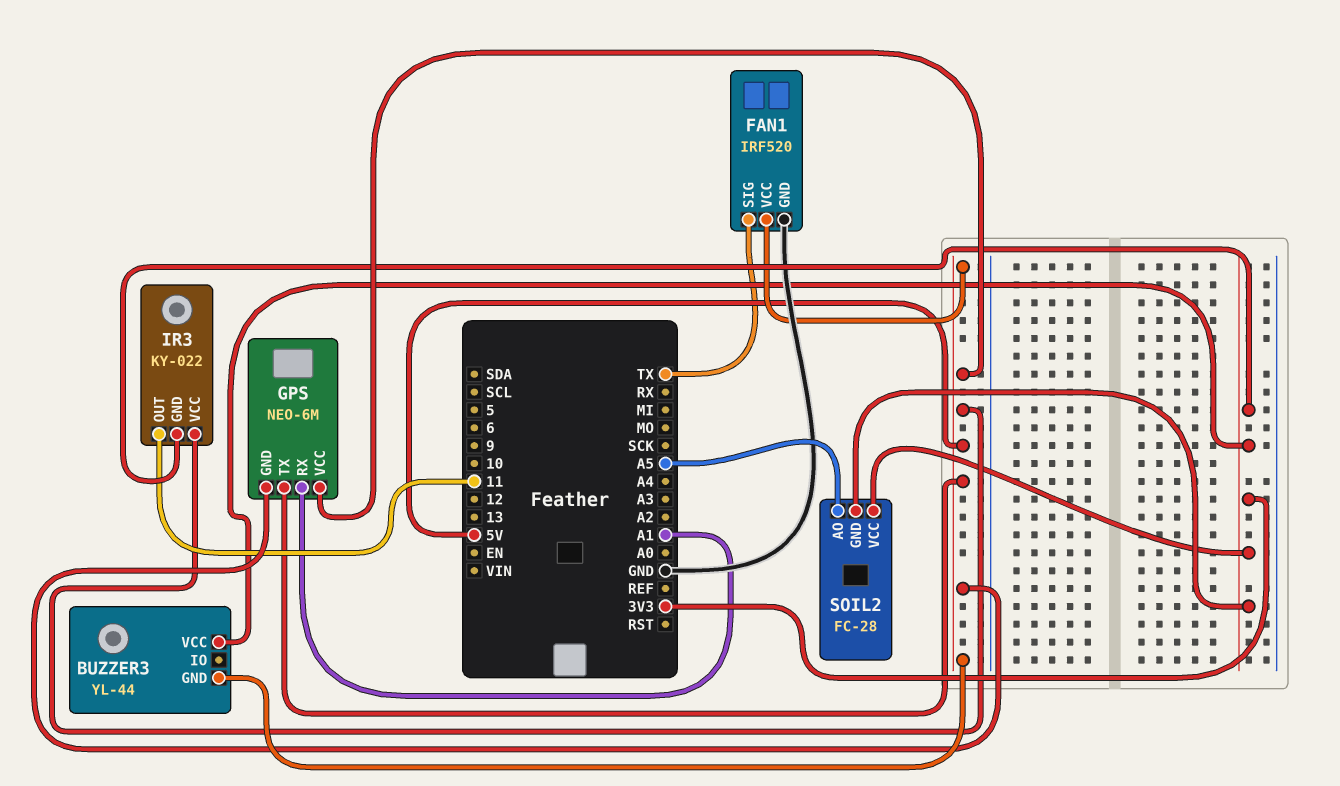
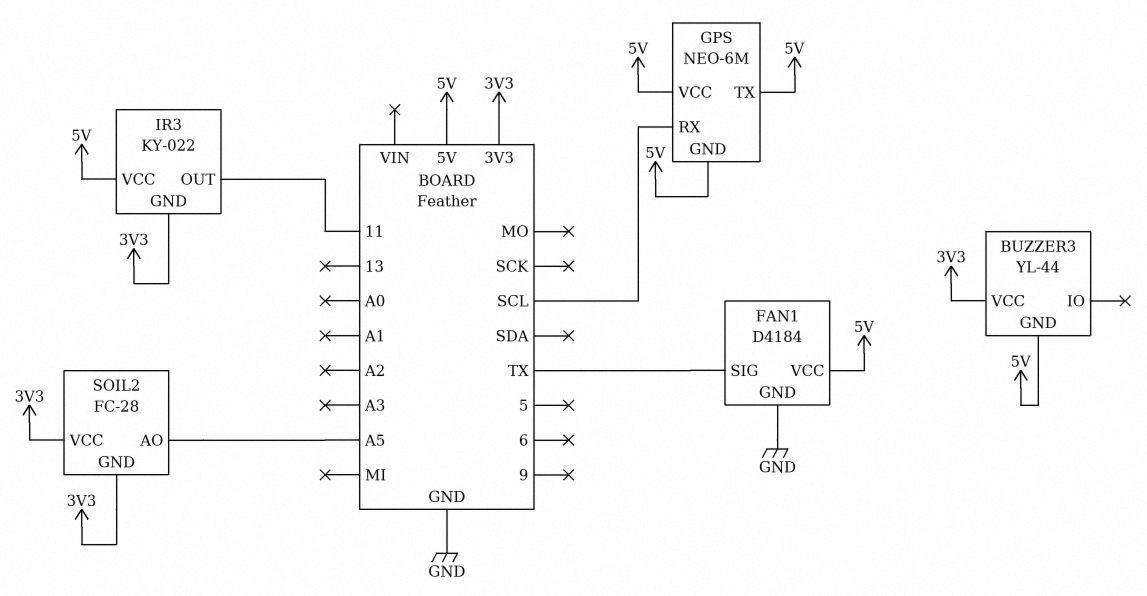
FAN1: IRF520 -> D4184
GPS pin RX: A1 -> SCL

